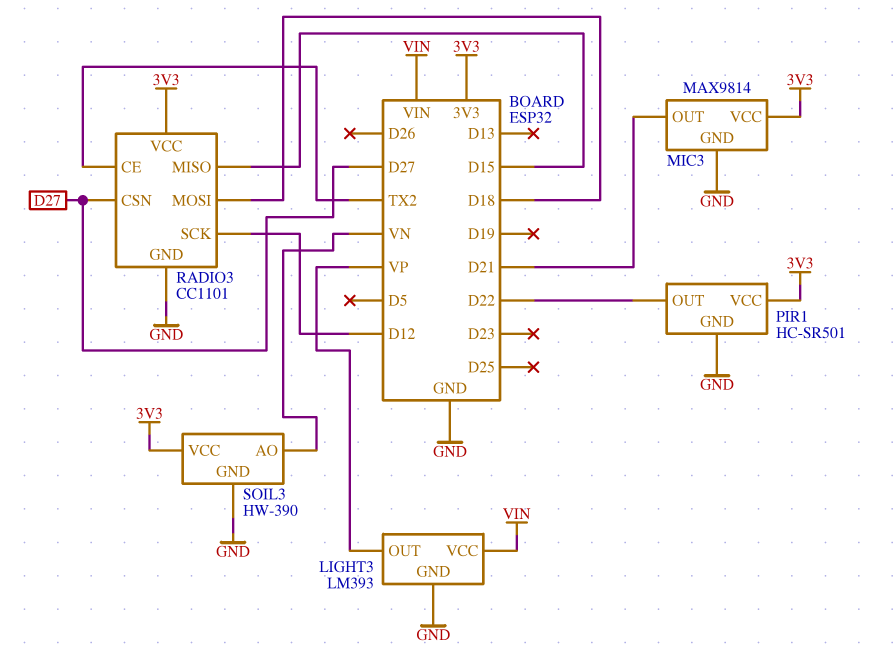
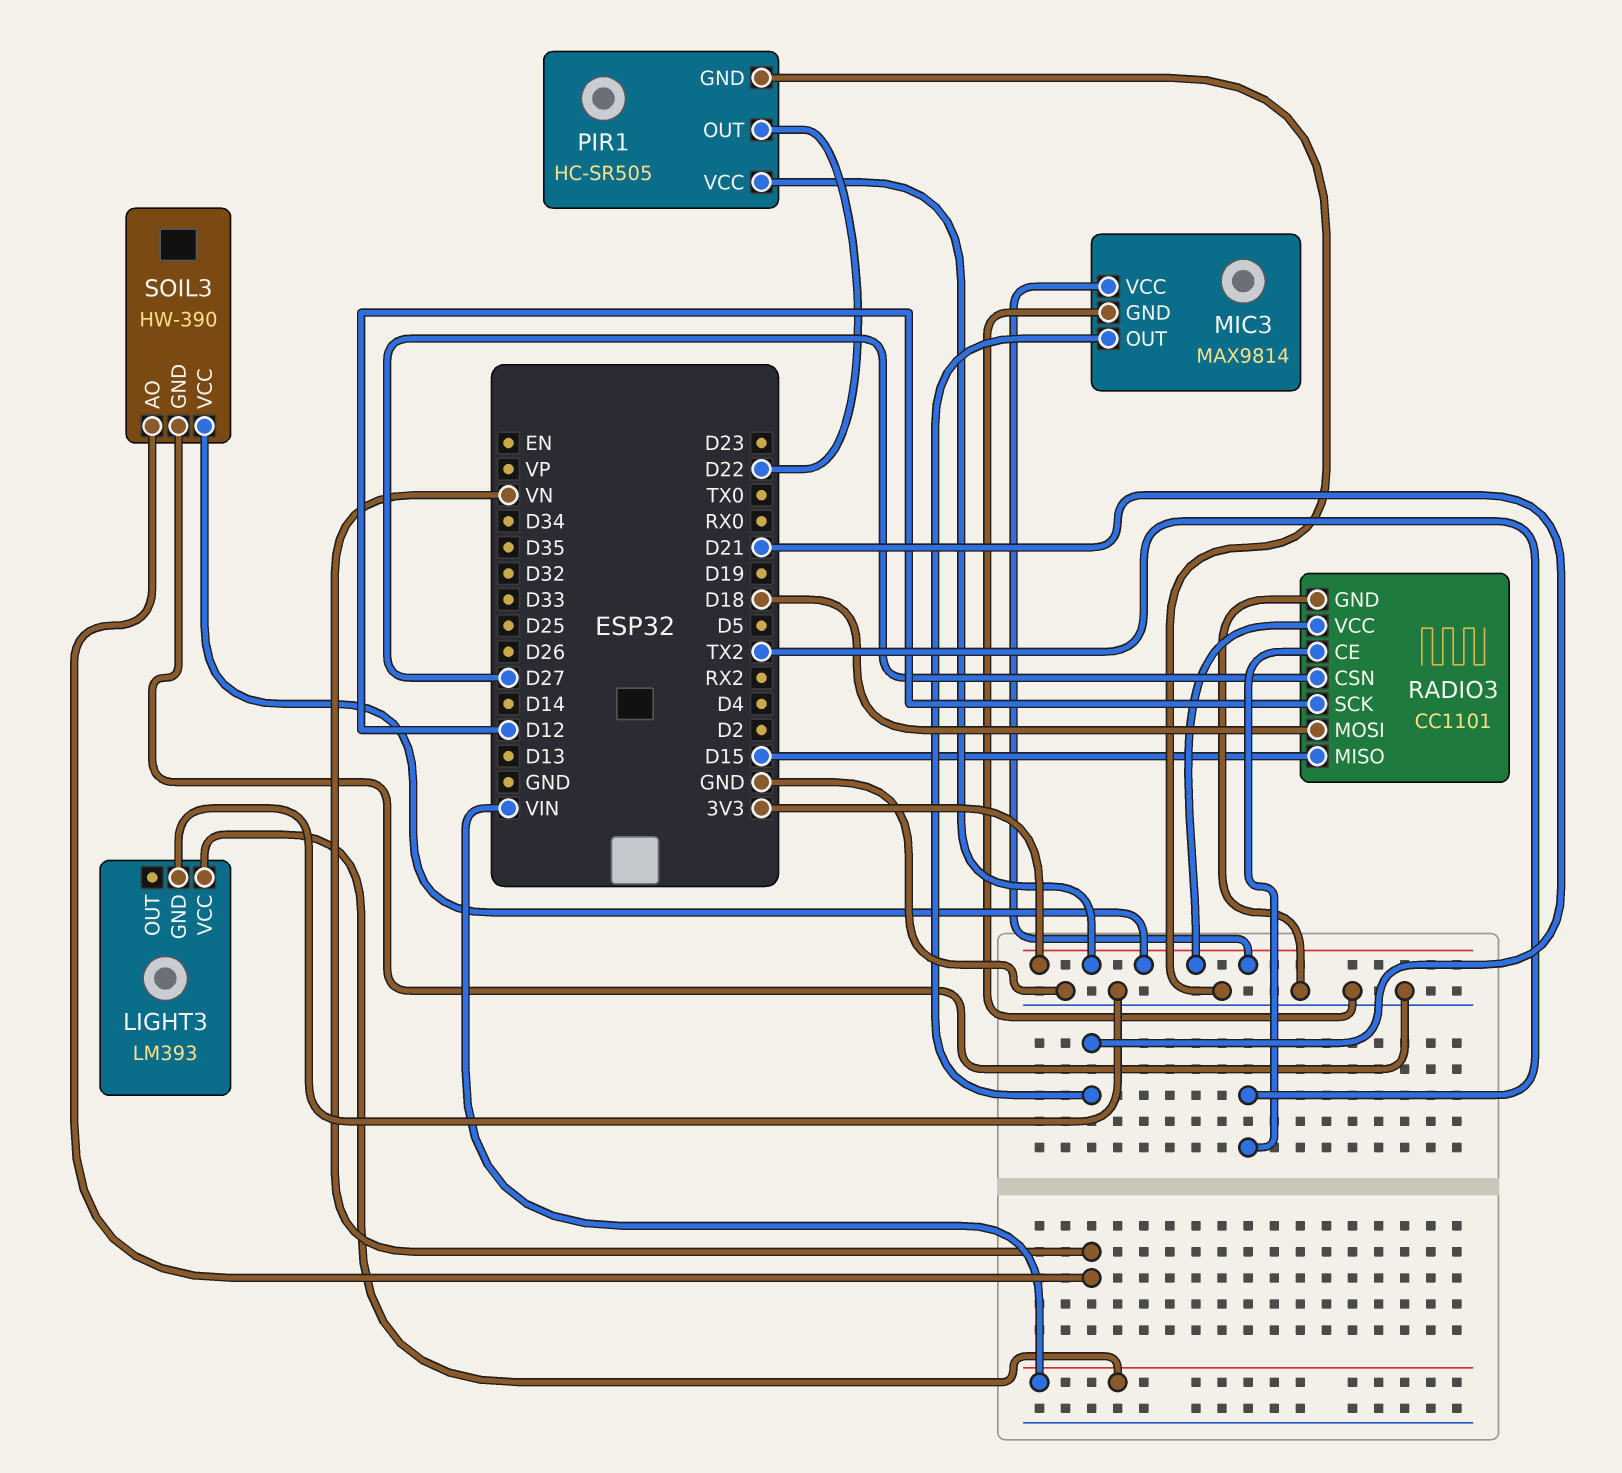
LIGHT3 pin OUT: VP -> none
PIR1: HC-SR501 -> HC-SR505

